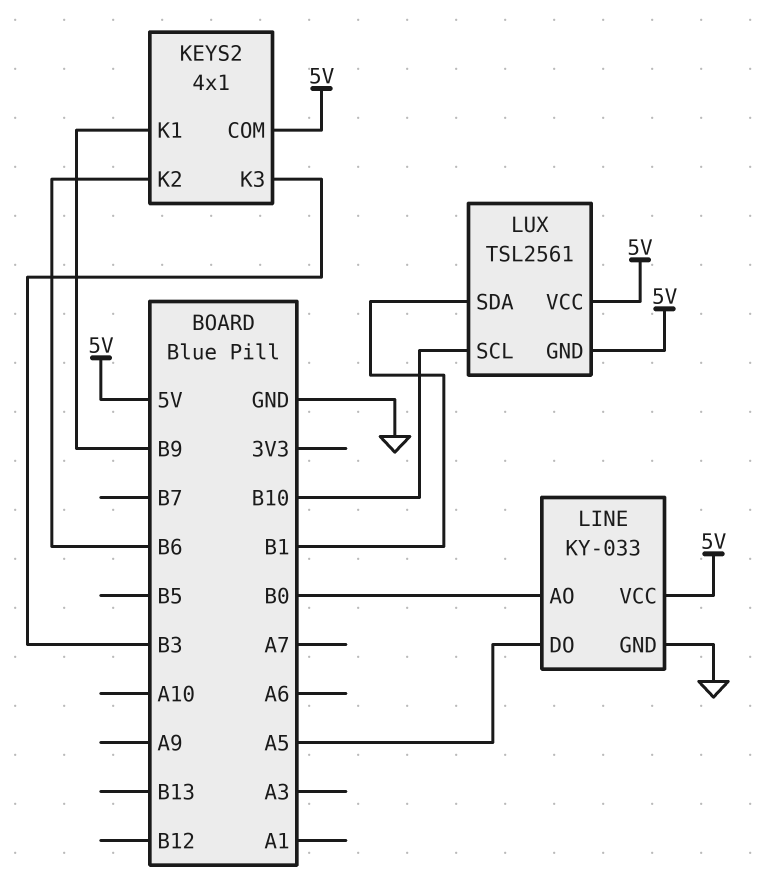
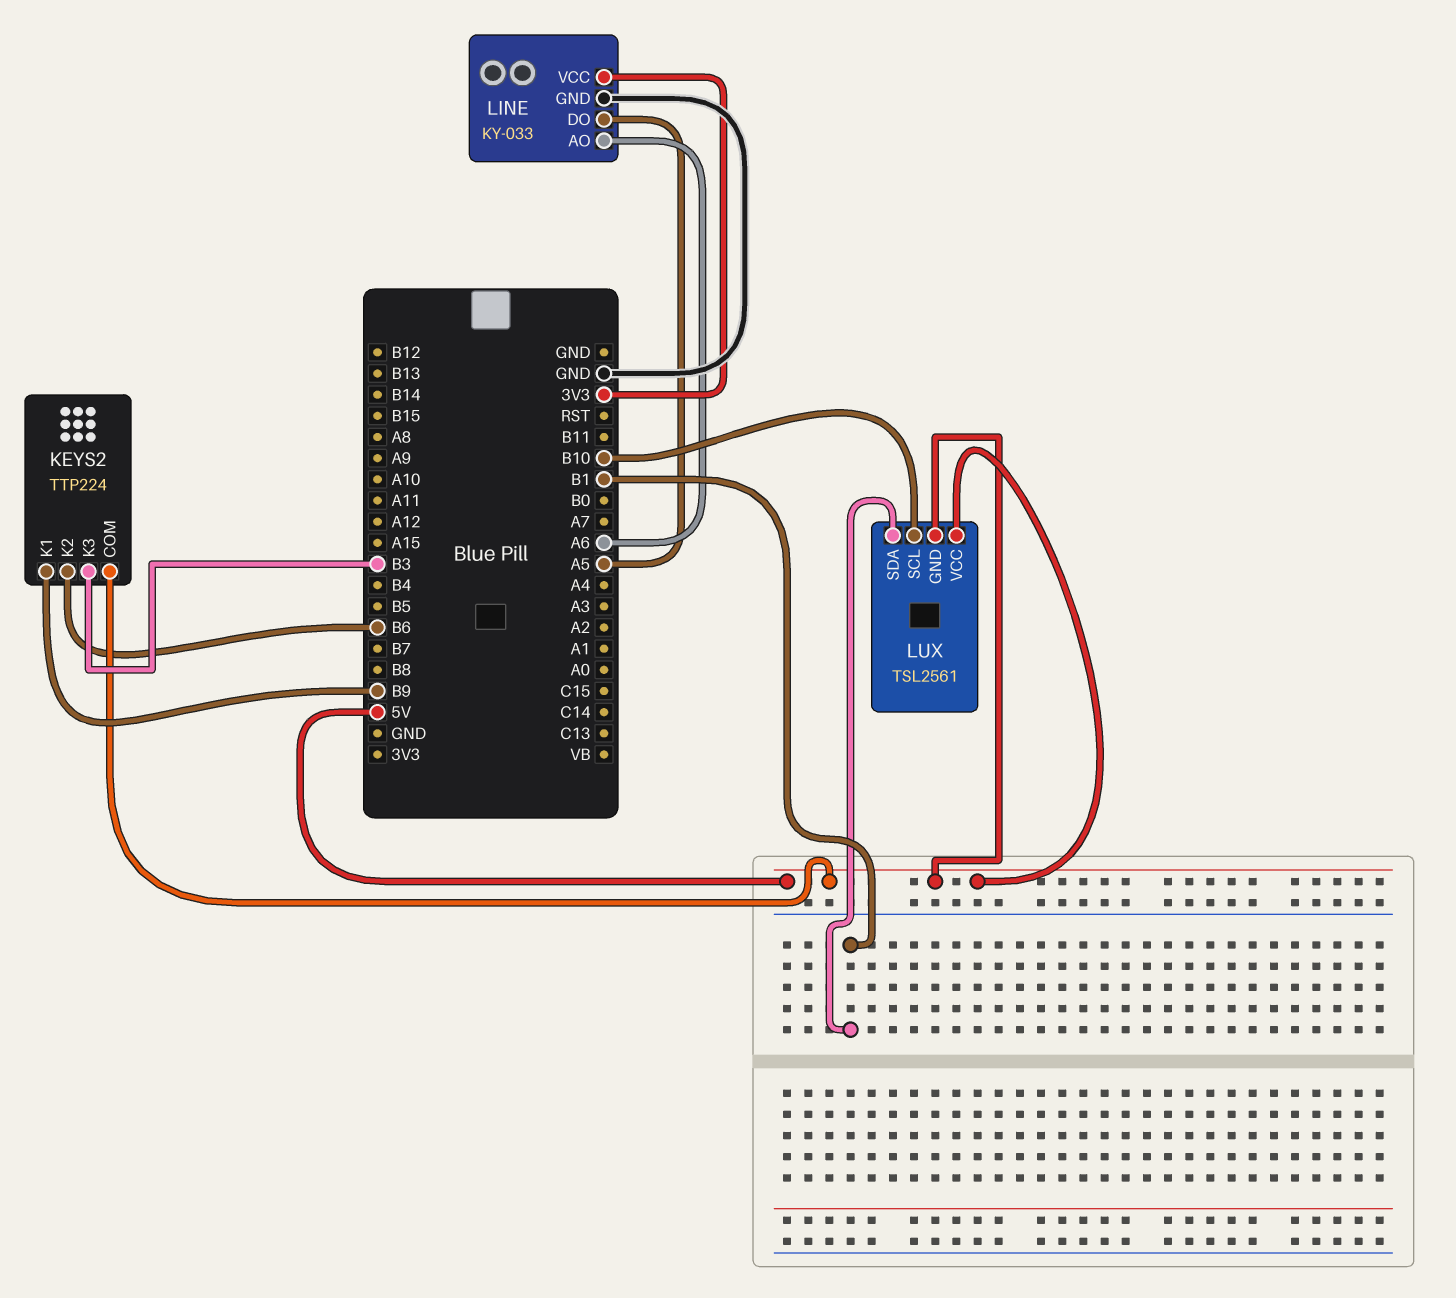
KEYS2: 4x1 -> TTP224
LINE pin AO: B0 -> A6
LINE pin VCC: 5V -> 3V3

